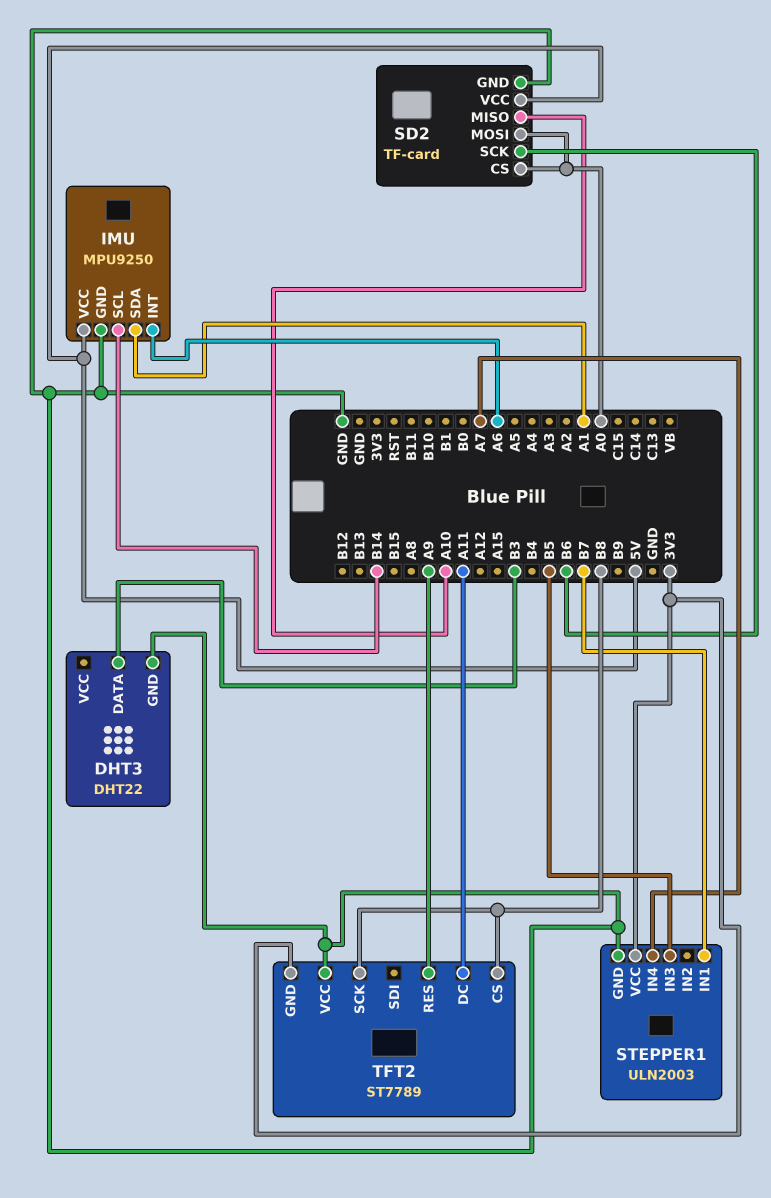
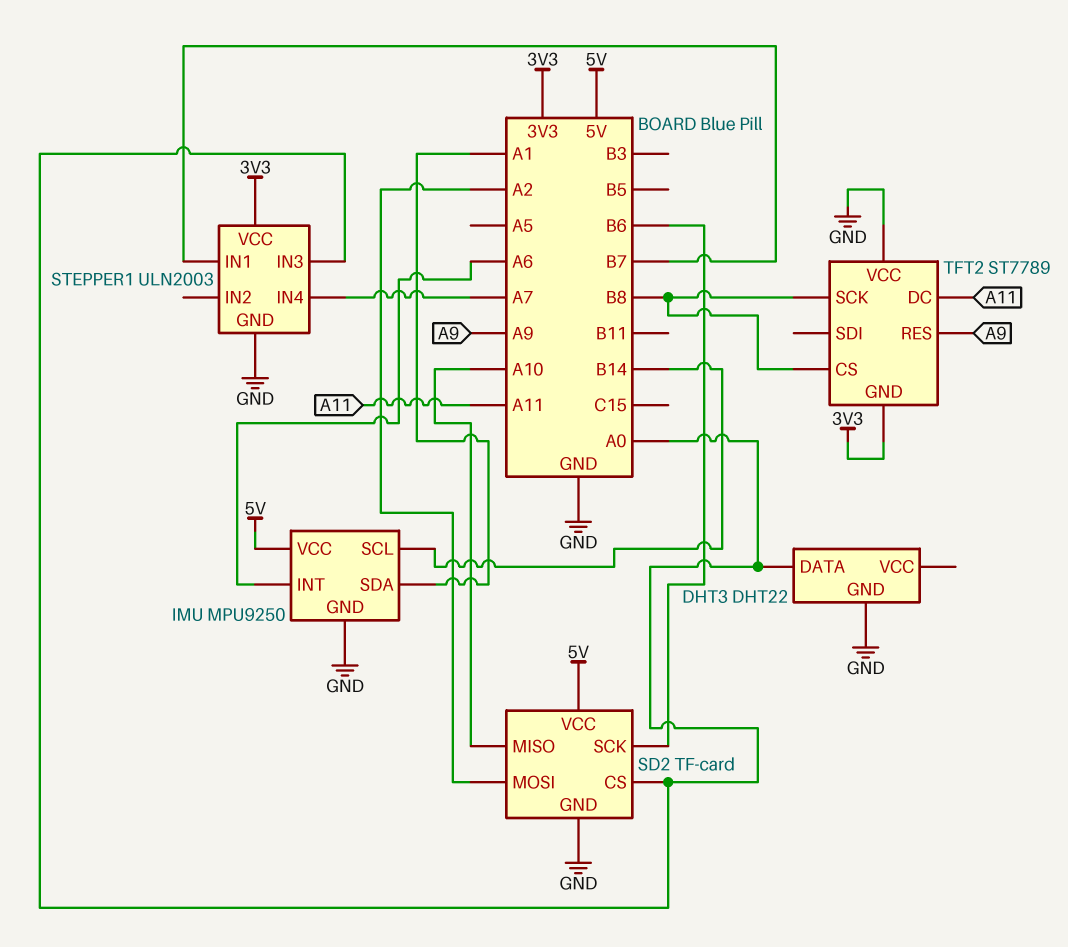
DHT3 pin DATA: B3 -> A0
SD2 pin MOSI: A0 -> A2
STEPPER1 pin IN3: B5 -> A0

